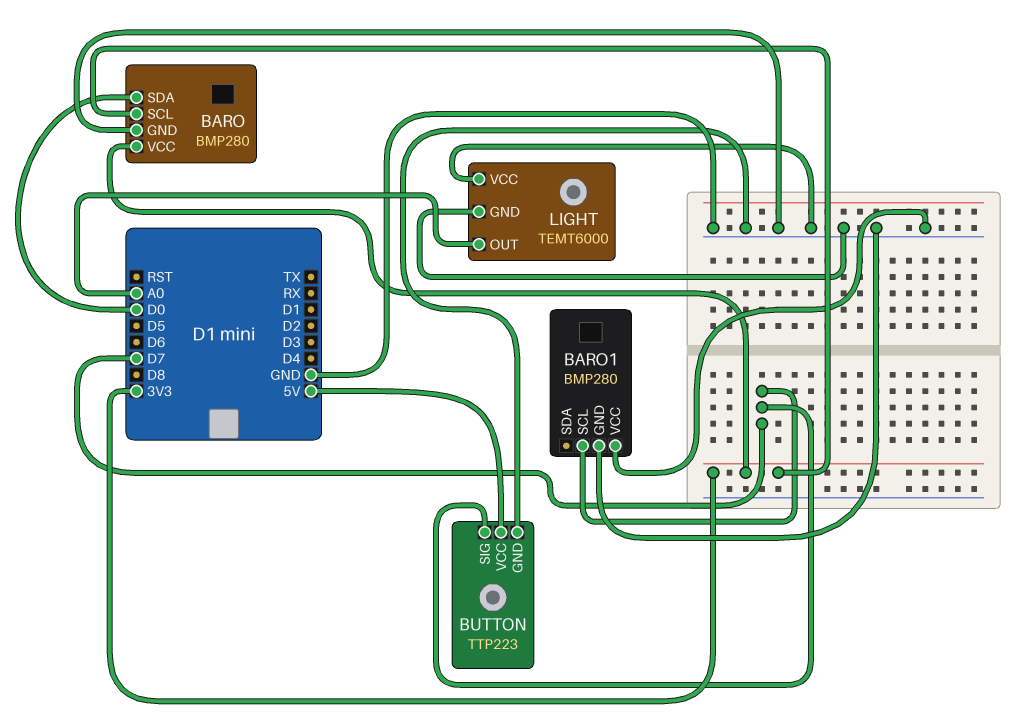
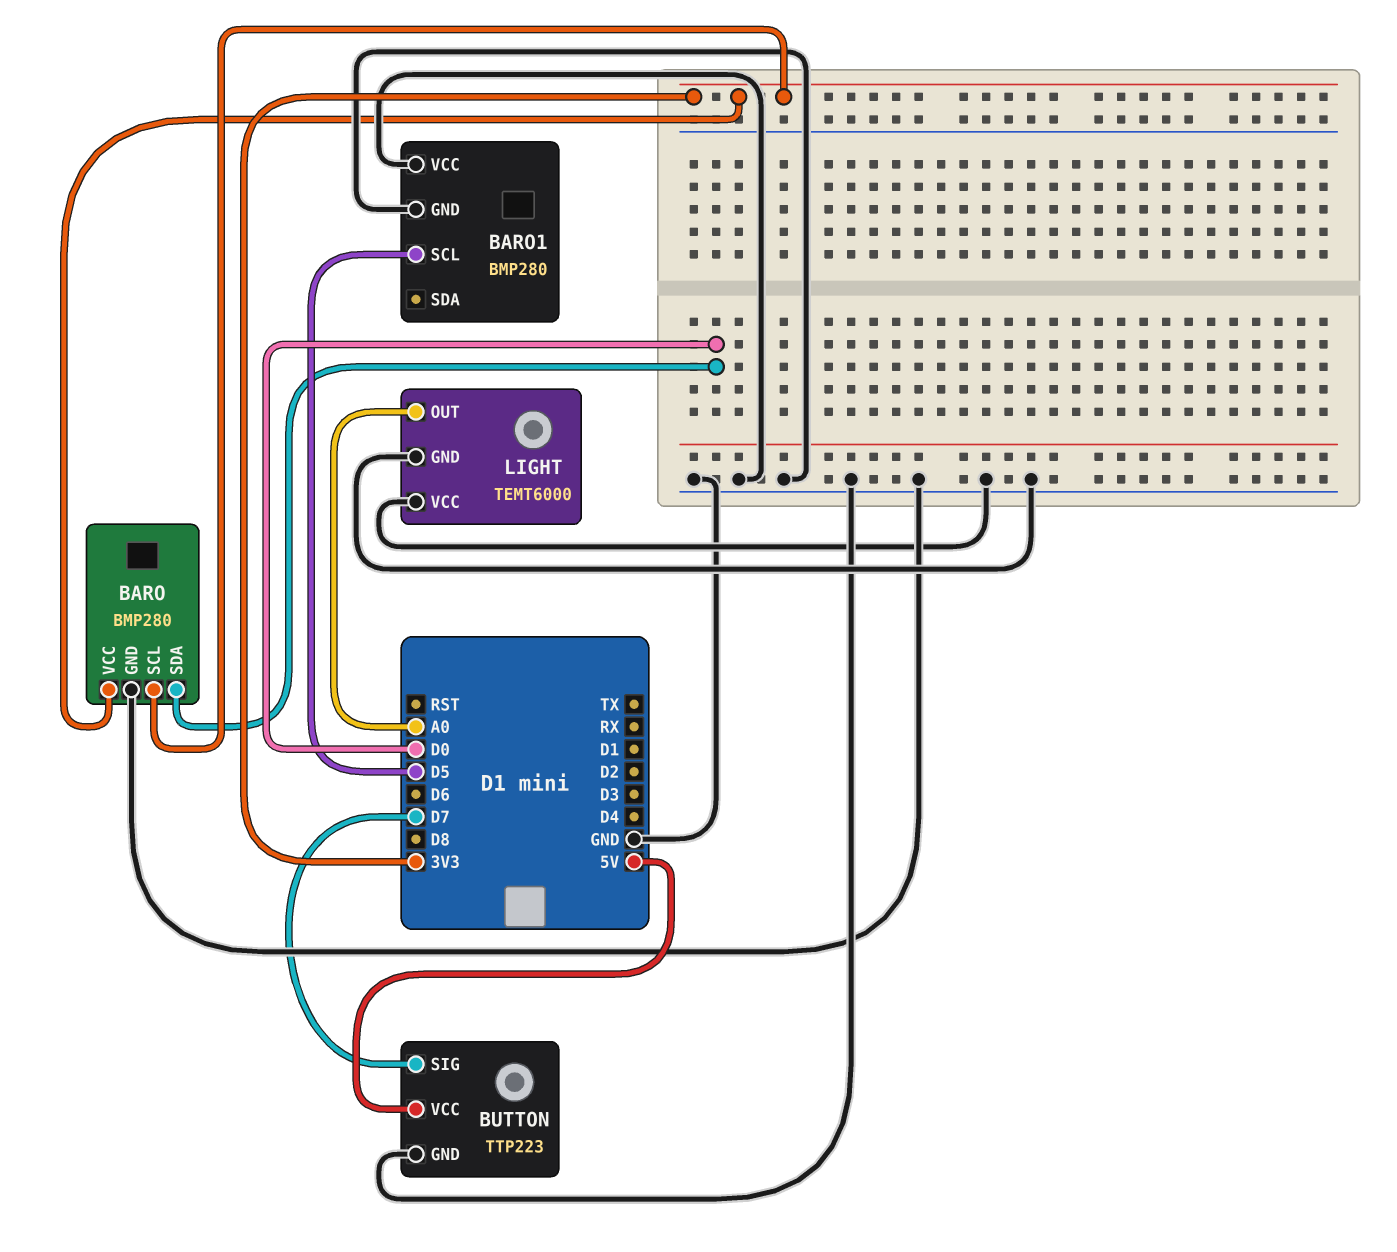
BARO1 pin SCL: D7 -> D5

